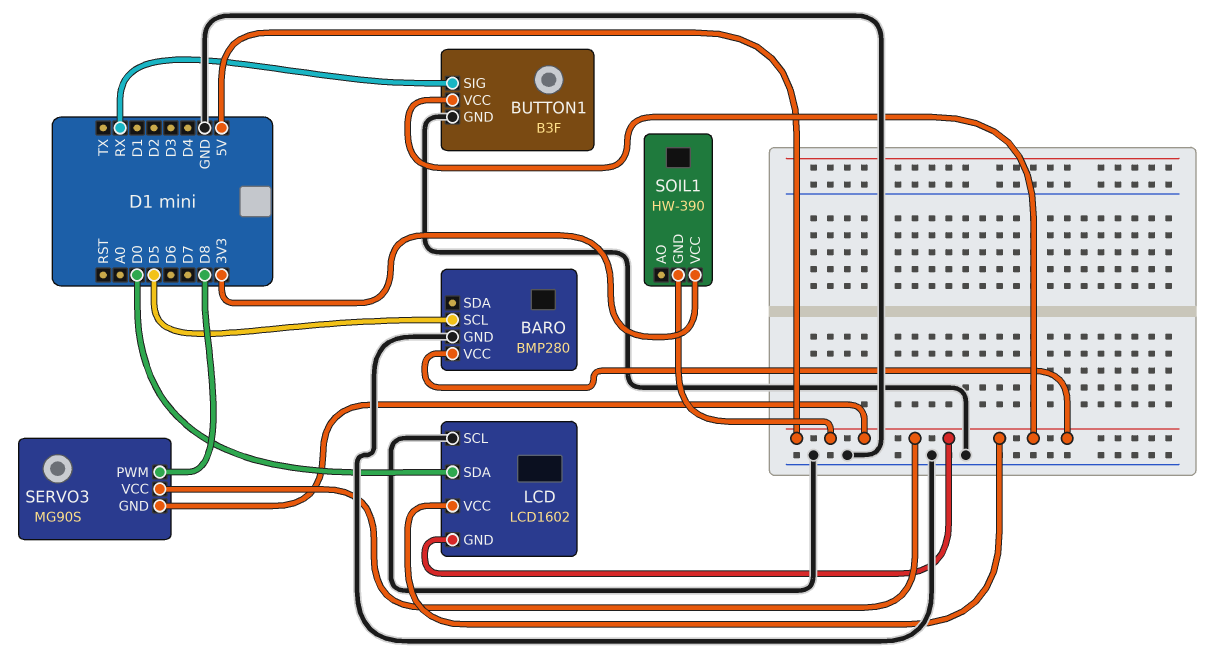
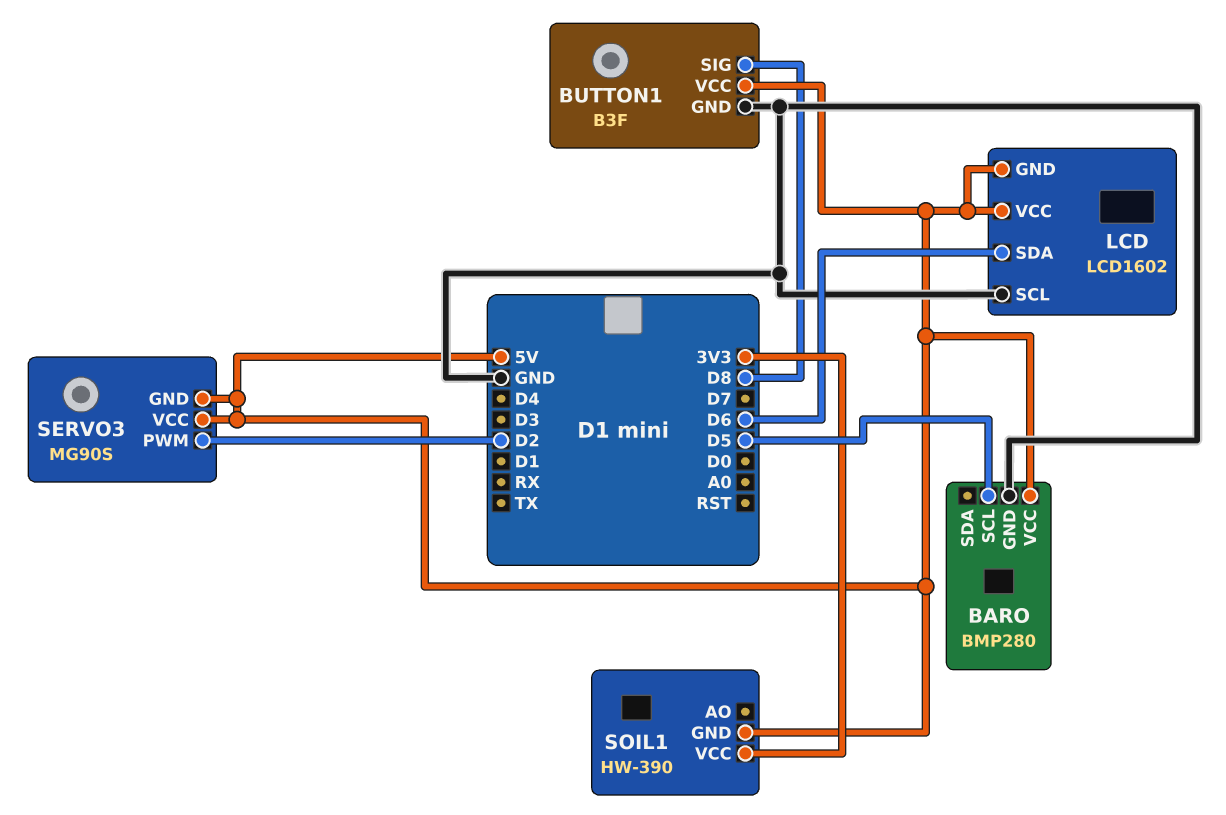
BUTTON1 pin SIG: RX -> D8
LCD pin SDA: D0 -> D6
SERVO3 pin PWM: D8 -> D2

